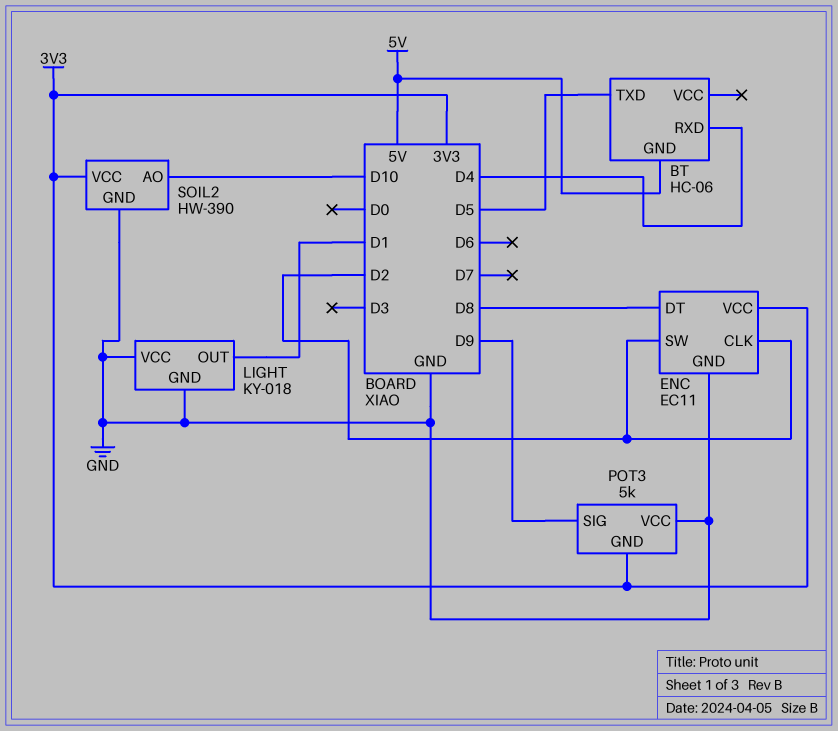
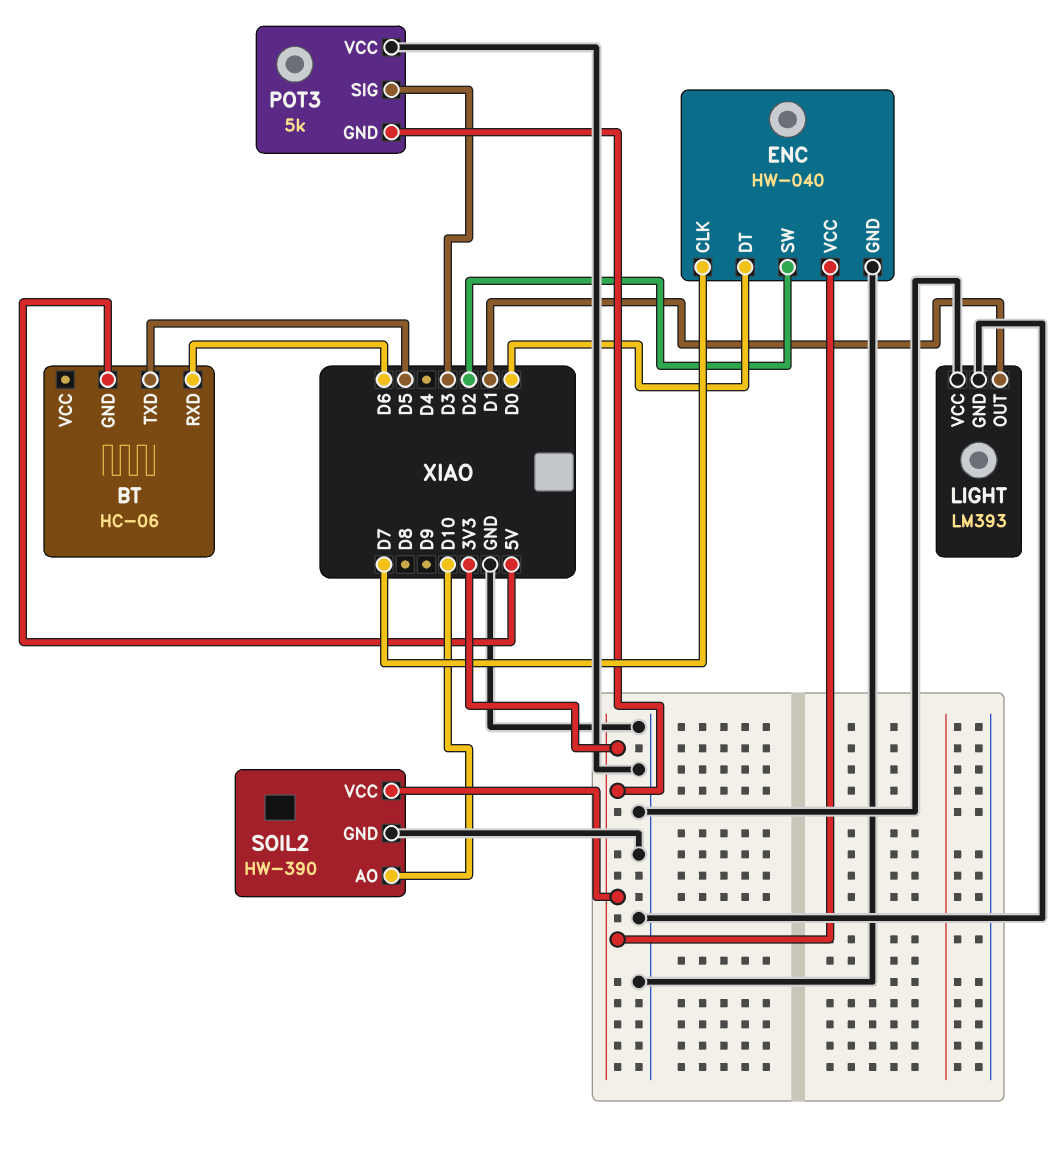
BT pin RXD: D4 -> D6
ENC: EC11 -> HW-040
ENC pin CLK: D2 -> D7
ENC pin DT: D8 -> D0
LIGHT: KY-018 -> LM393
POT3 pin SIG: D9 -> D3

